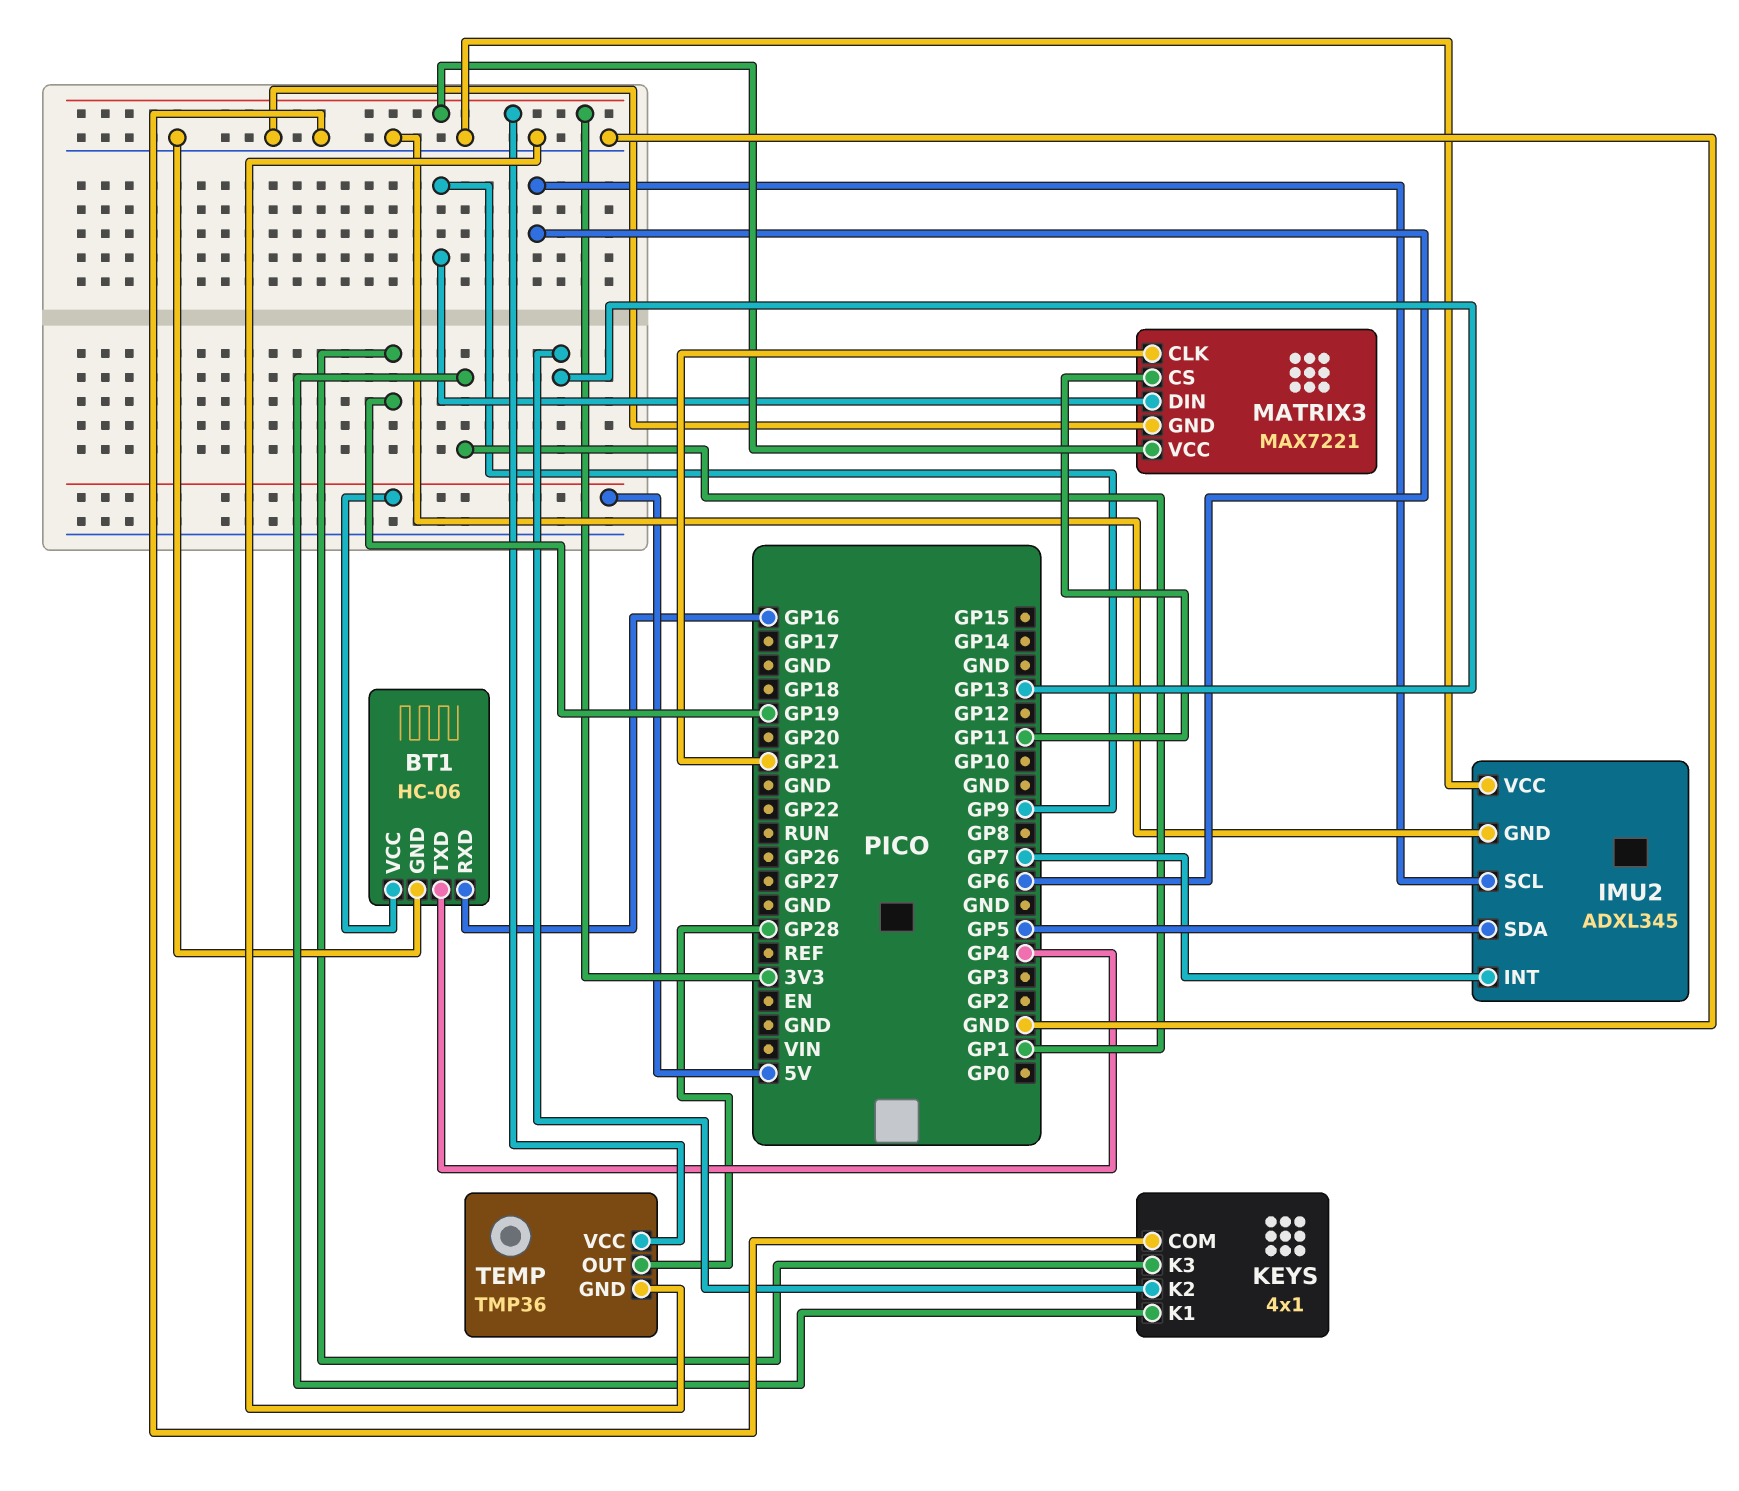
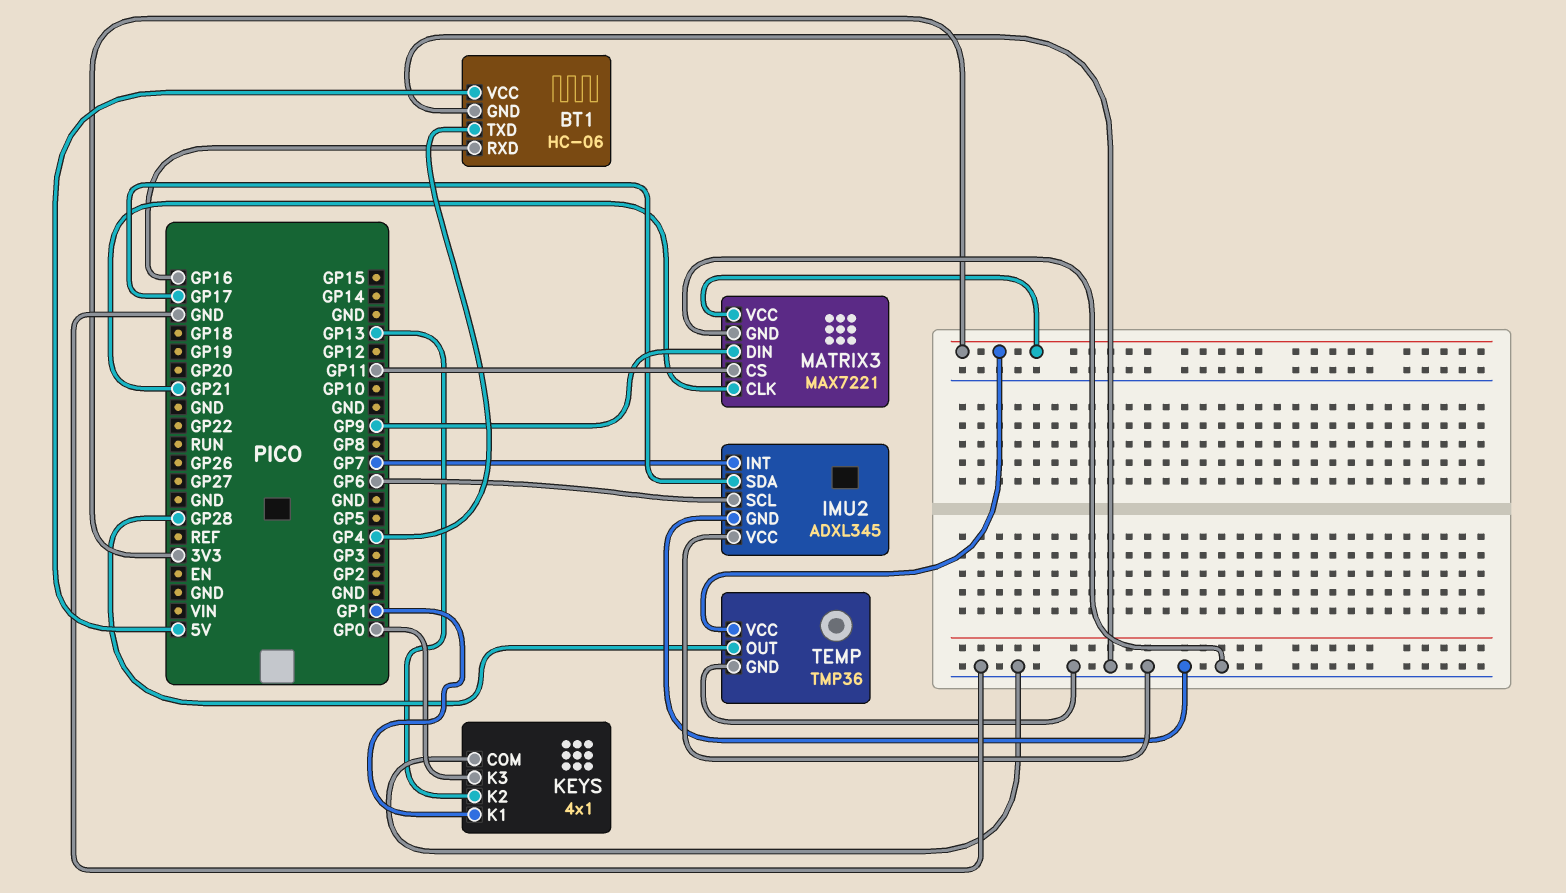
IMU2 pin SDA: GP5 -> GP17
KEYS pin K3: GP19 -> GP0

